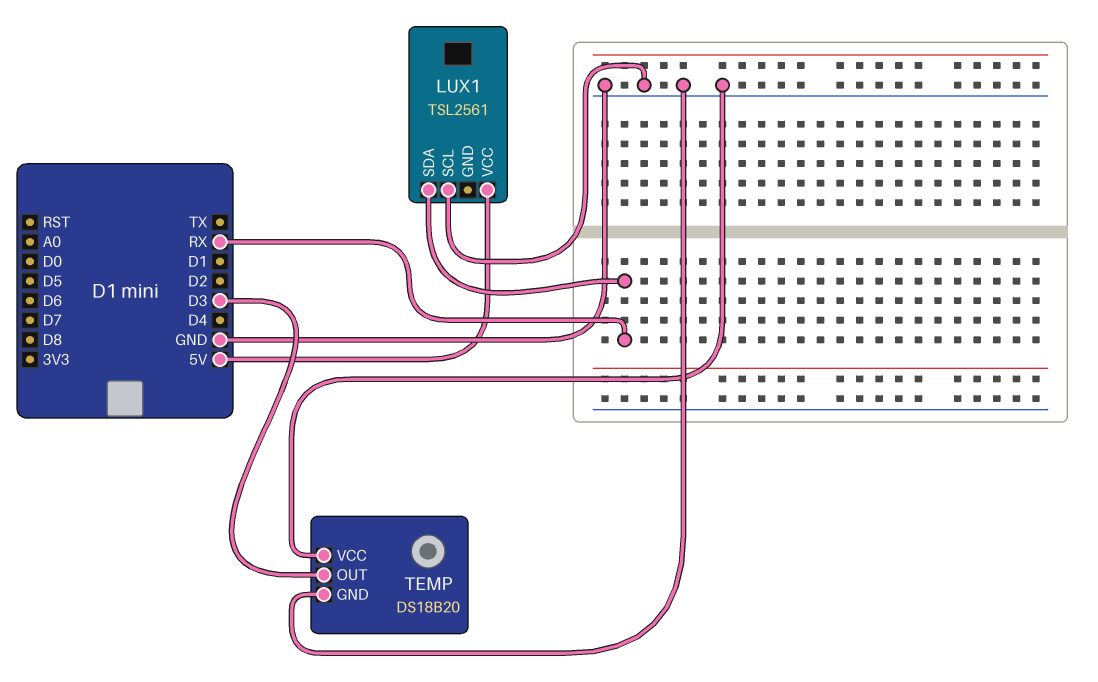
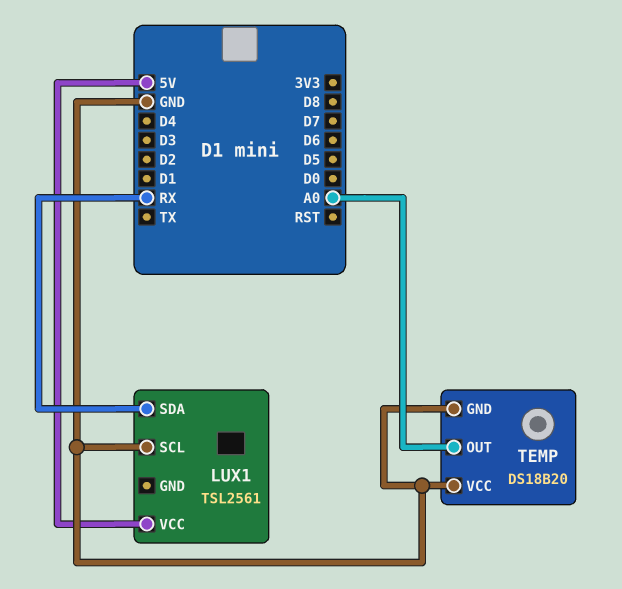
TEMP pin OUT: D3 -> A0

